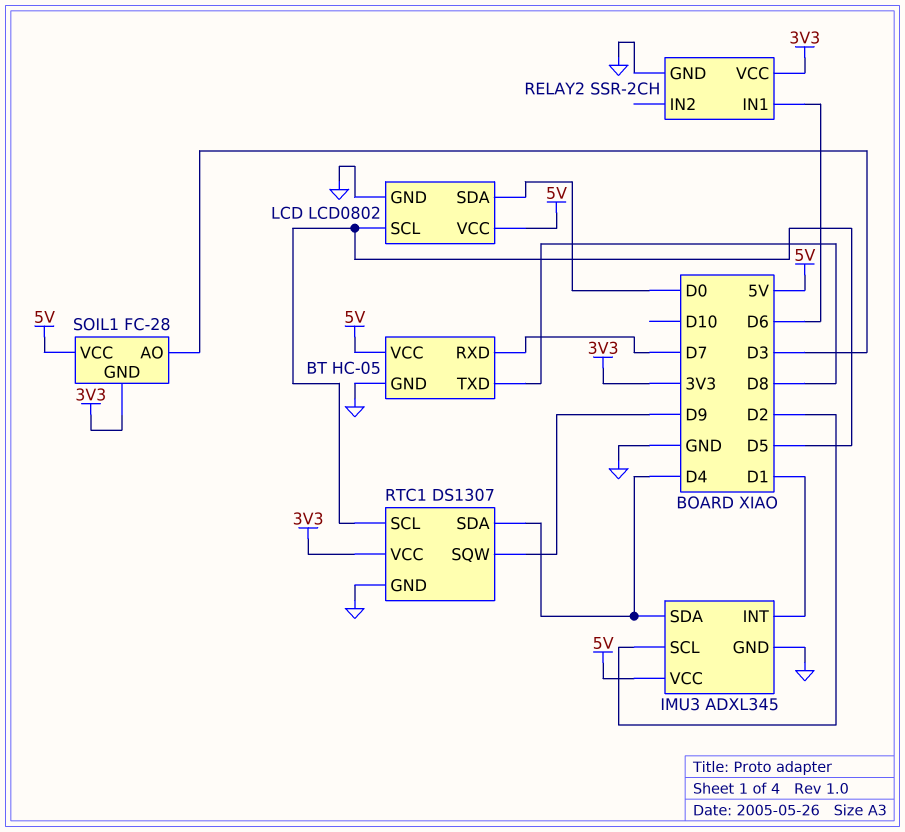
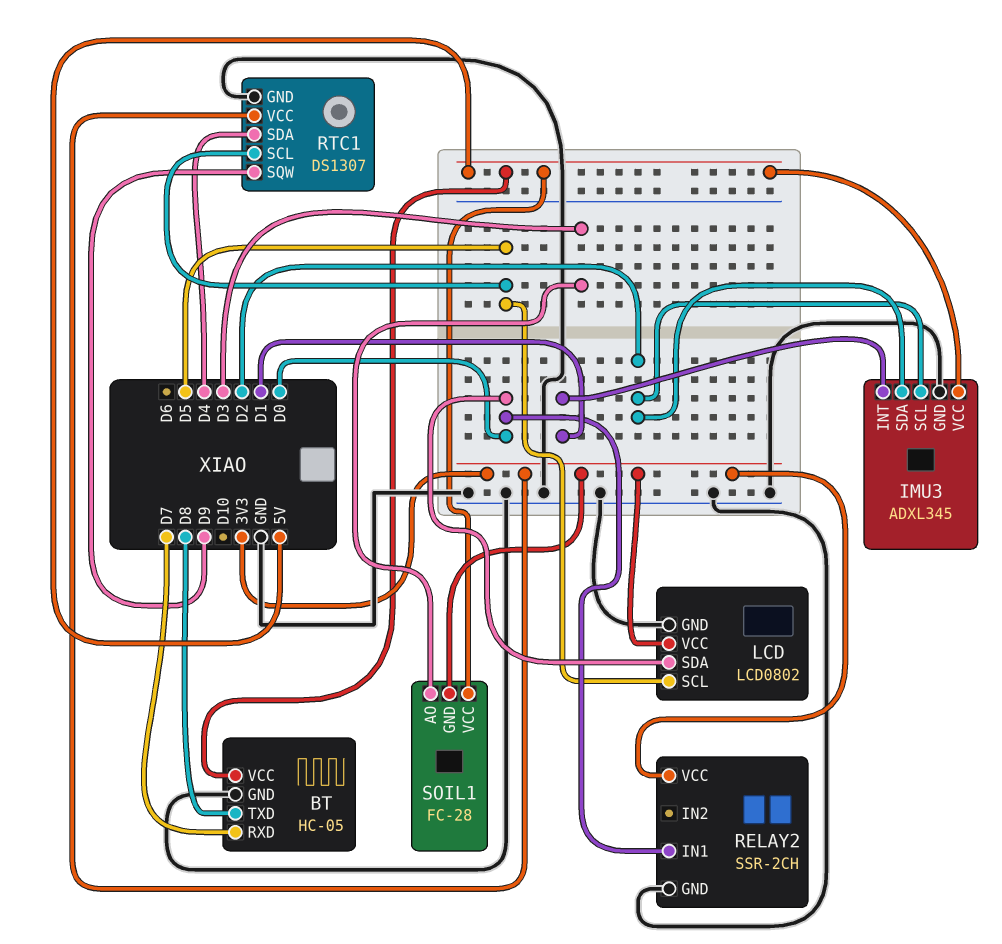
IMU3 pin SDA: D4 -> D2
LCD pin VCC: 5V -> 3V3
RELAY2 pin IN1: D6 -> D0

